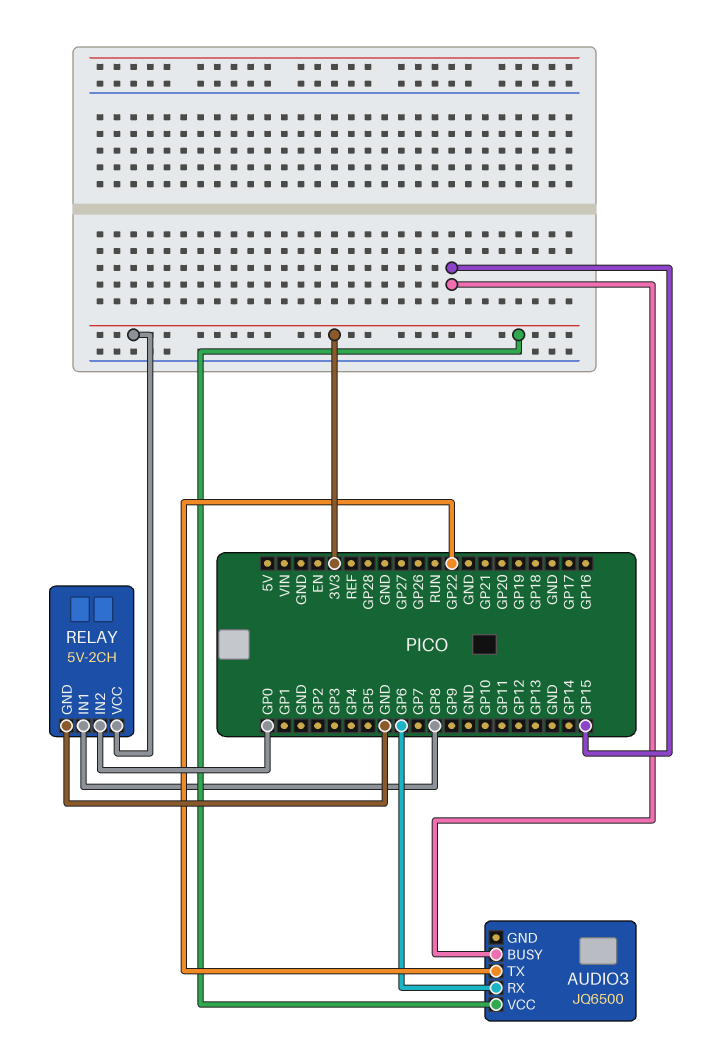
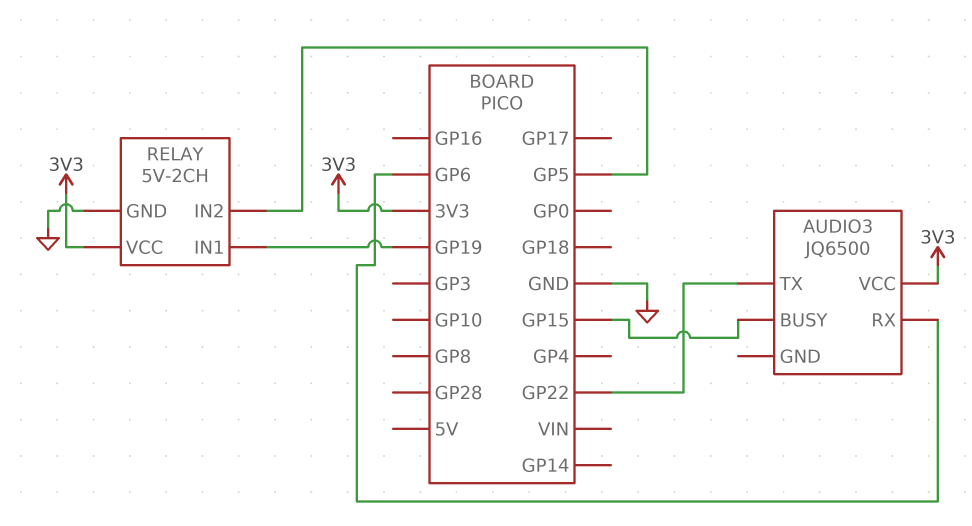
RELAY pin IN1: GP8 -> GP19
RELAY pin IN2: GP0 -> GP5

